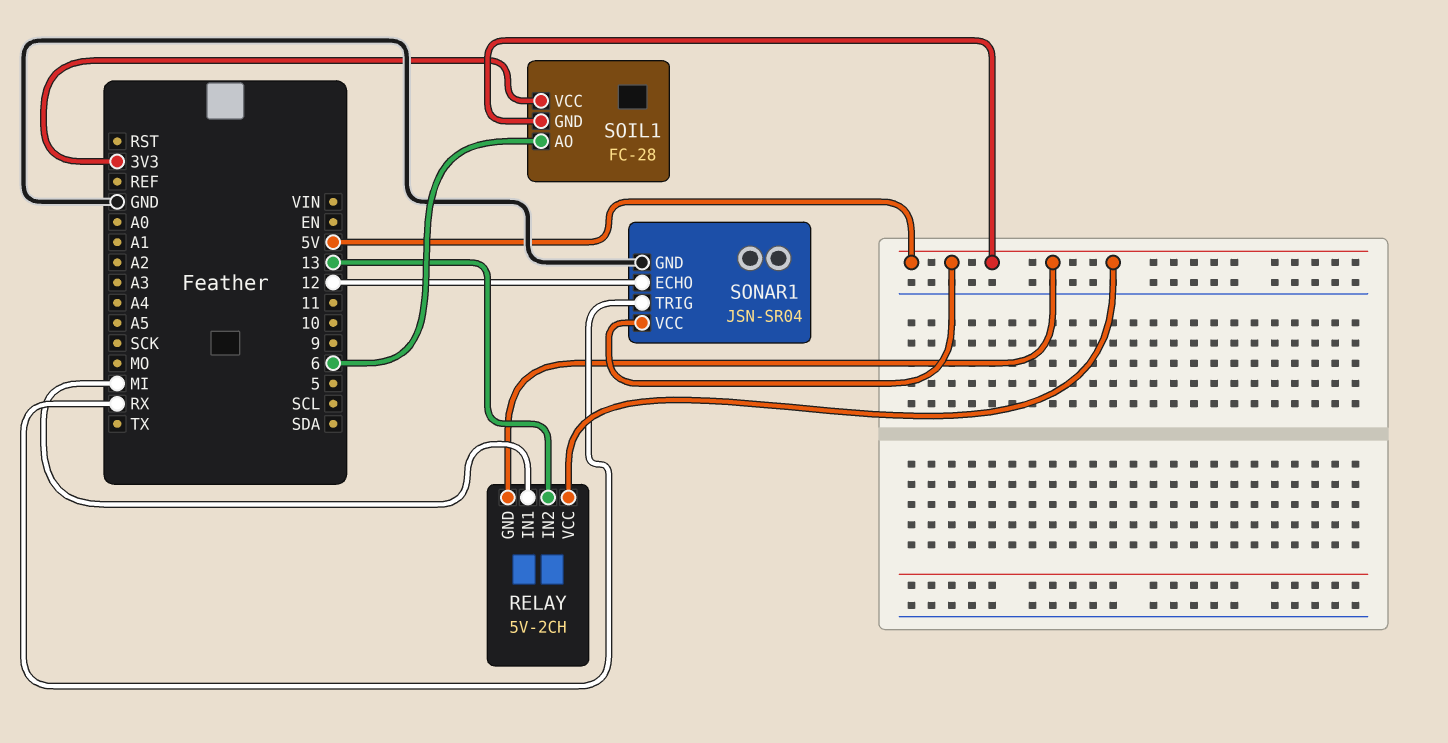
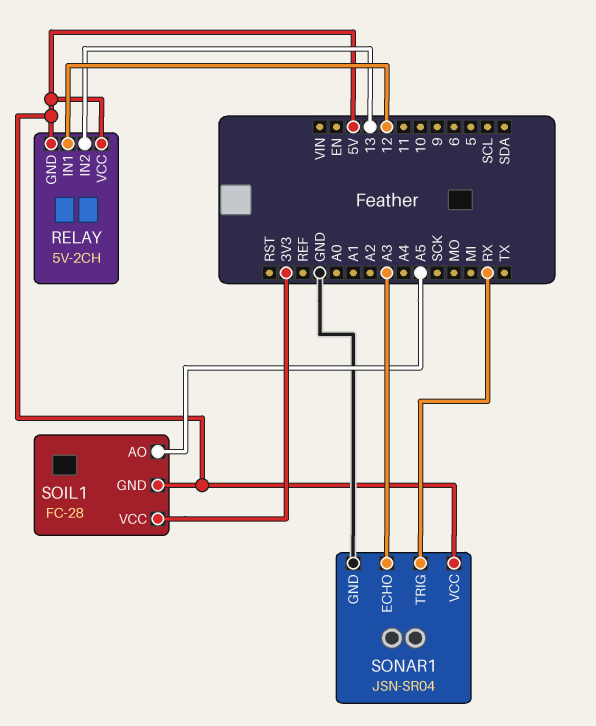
RELAY pin IN1: MI -> 12
SOIL1 pin AO: 6 -> A5
SONAR1 pin ECHO: 12 -> A3

